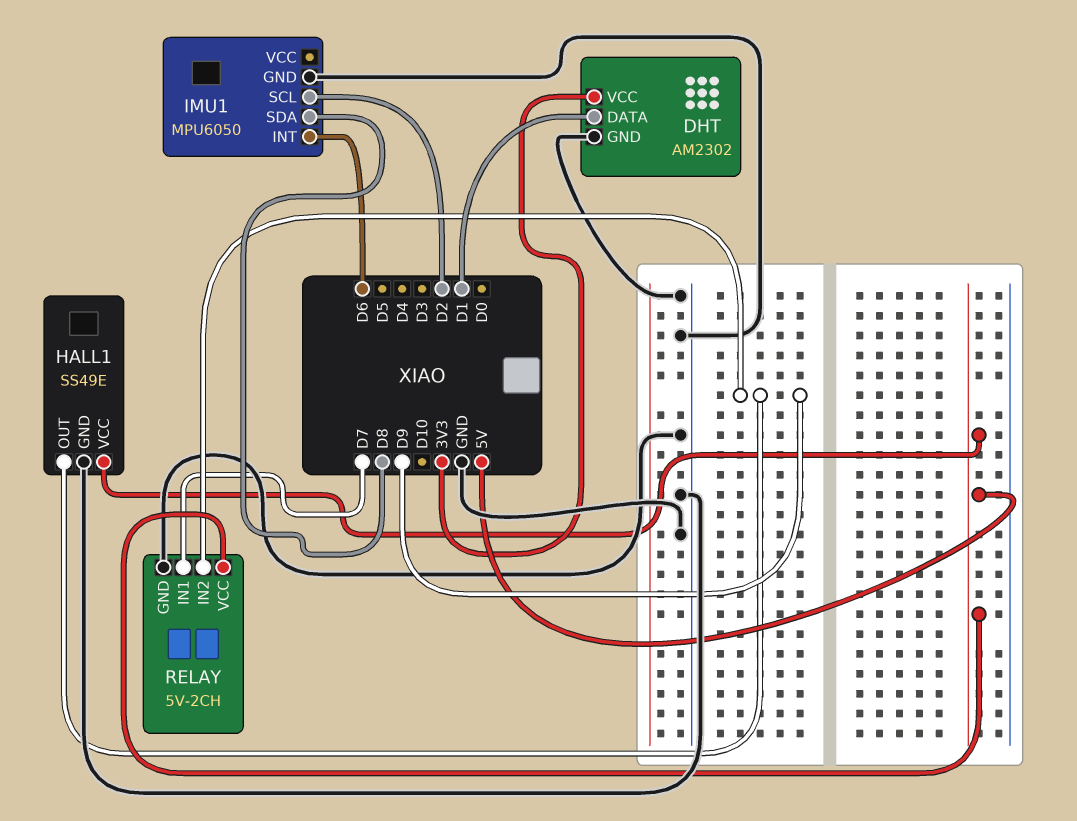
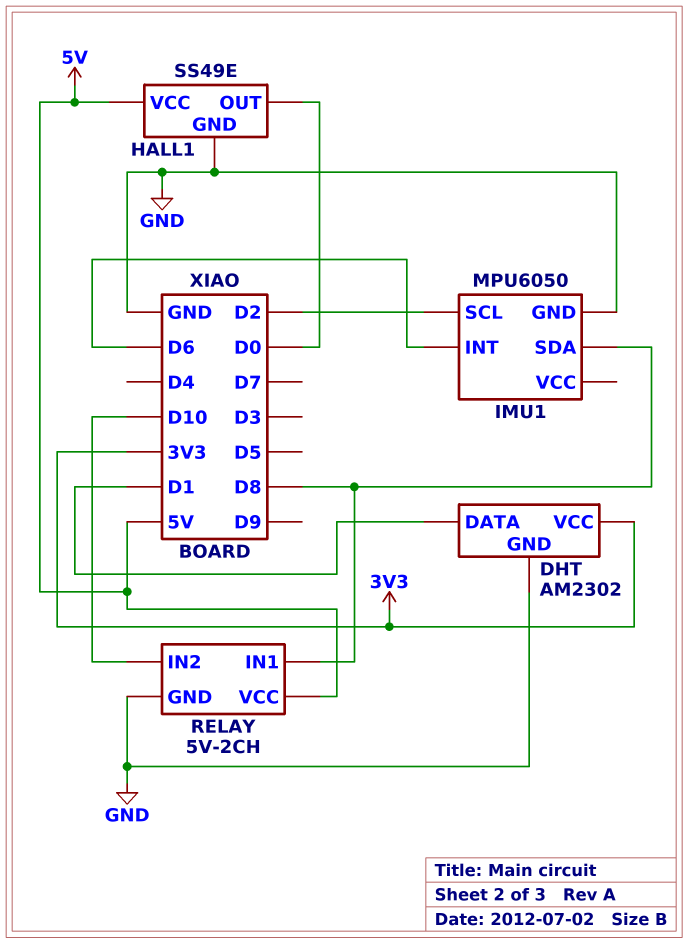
HALL1 pin OUT: D9 -> D0
RELAY pin IN1: D7 -> D8
RELAY pin IN2: D9 -> D10

